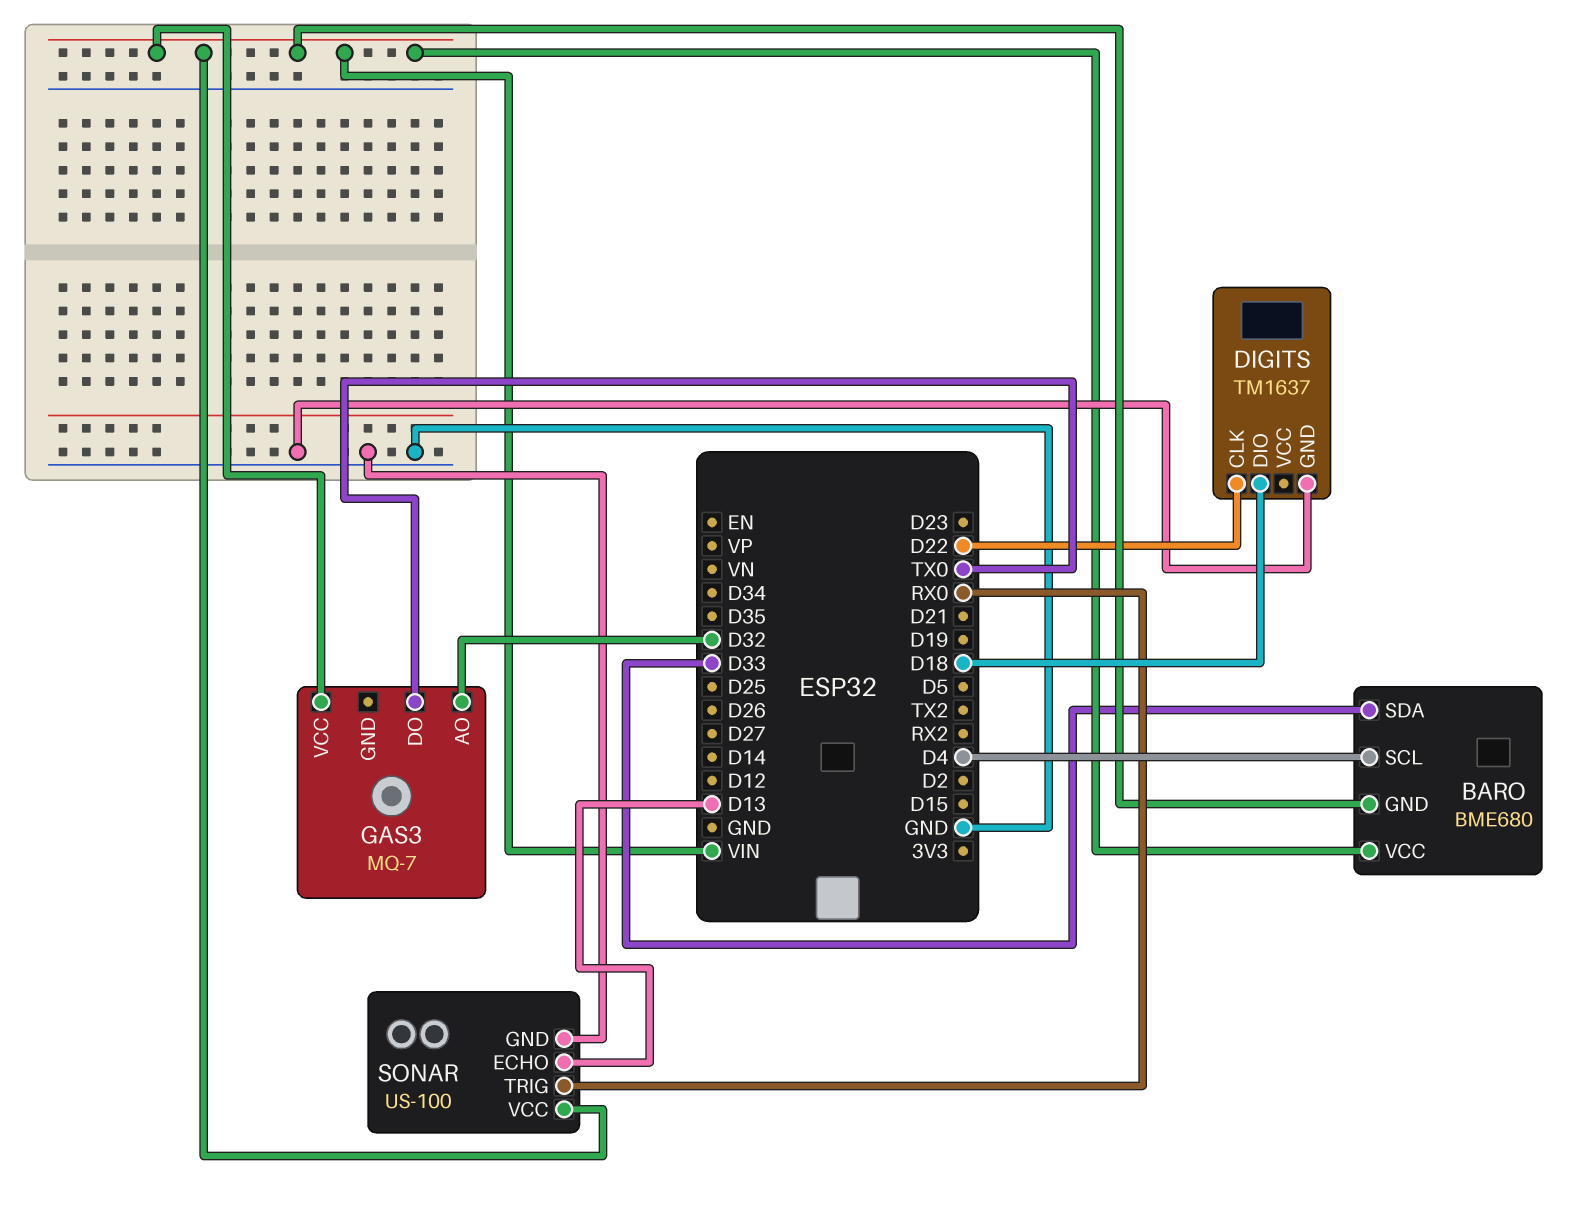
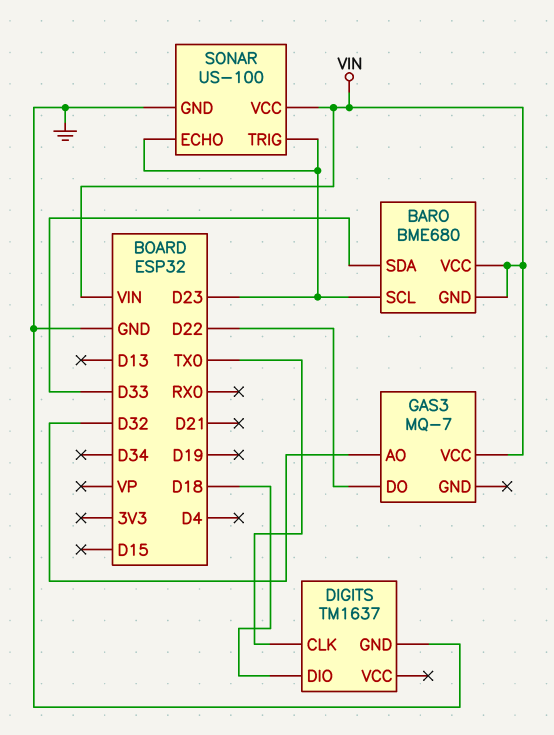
BARO pin SCL: D4 -> D23
DIGITS pin CLK: D22 -> TX0
GAS3 pin DO: TX0 -> D22
SONAR pin ECHO: D13 -> D23
SONAR pin TRIG: RX0 -> D23

